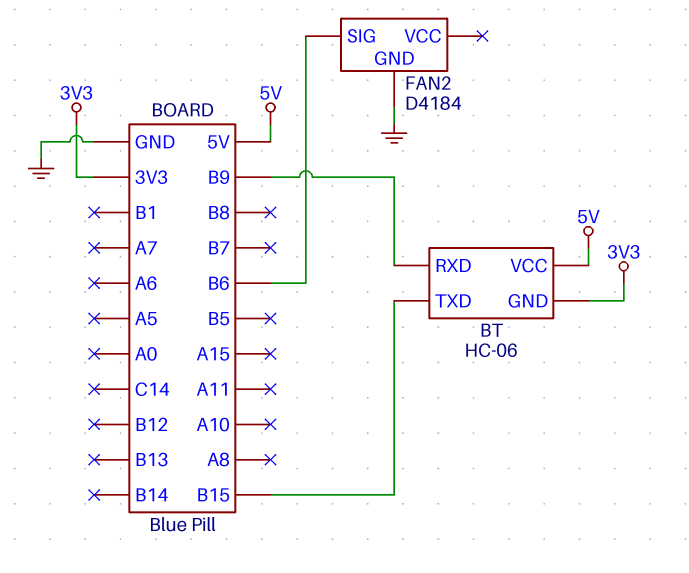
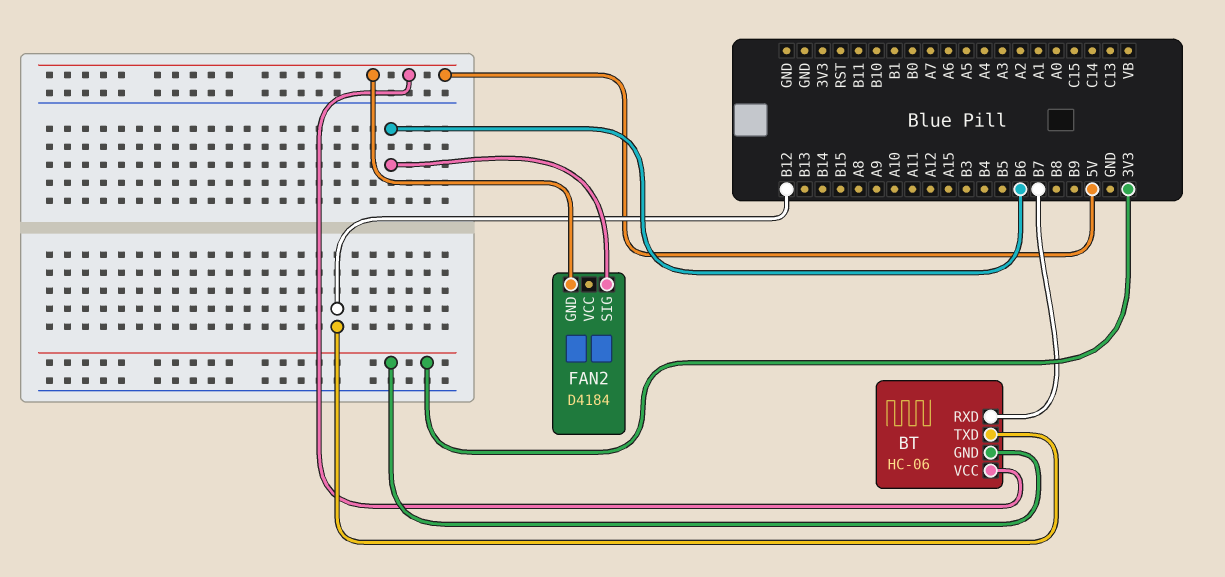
BT pin RXD: B9 -> B7
BT pin TXD: B15 -> B12
FAN2 pin GND: GND -> 5V

